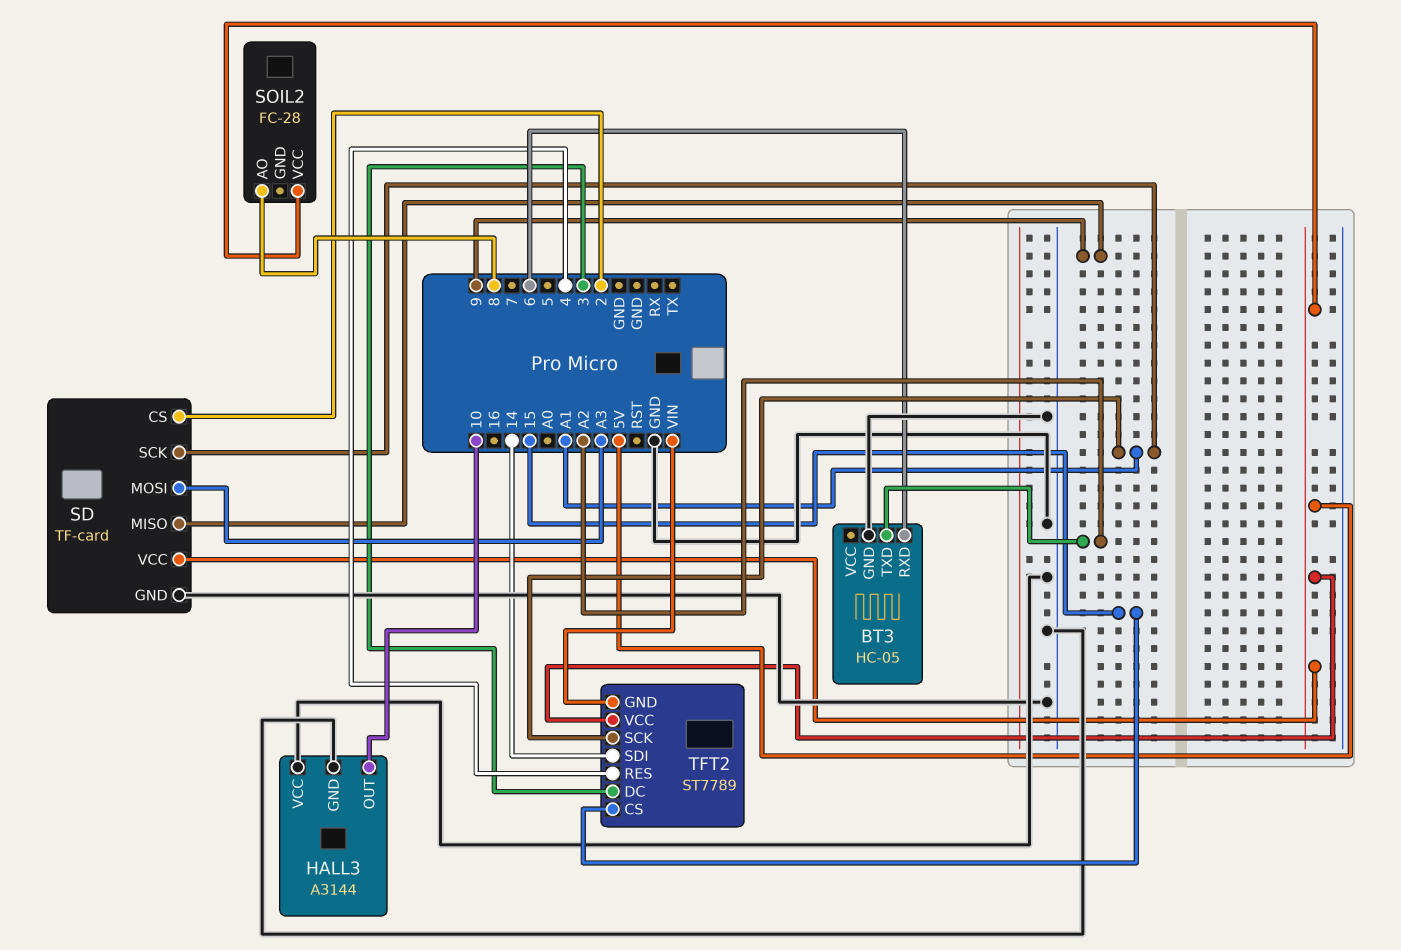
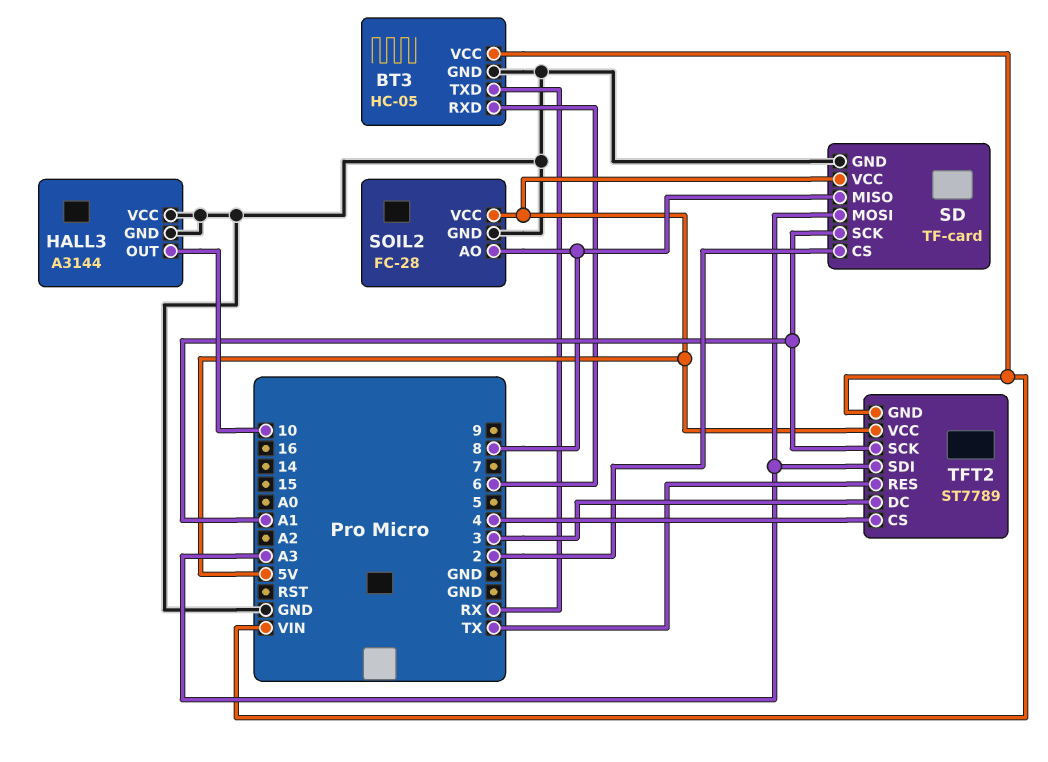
BT3 pin TXD: A2 -> RX
BT3 pin VCC: none -> VIN
SD pin MISO: 9 -> 8
SOIL2 pin GND: none -> GND
TFT2 pin CS: 15 -> 4
TFT2 pin RES: 4 -> TX
TFT2 pin SDI: 14 -> A3

